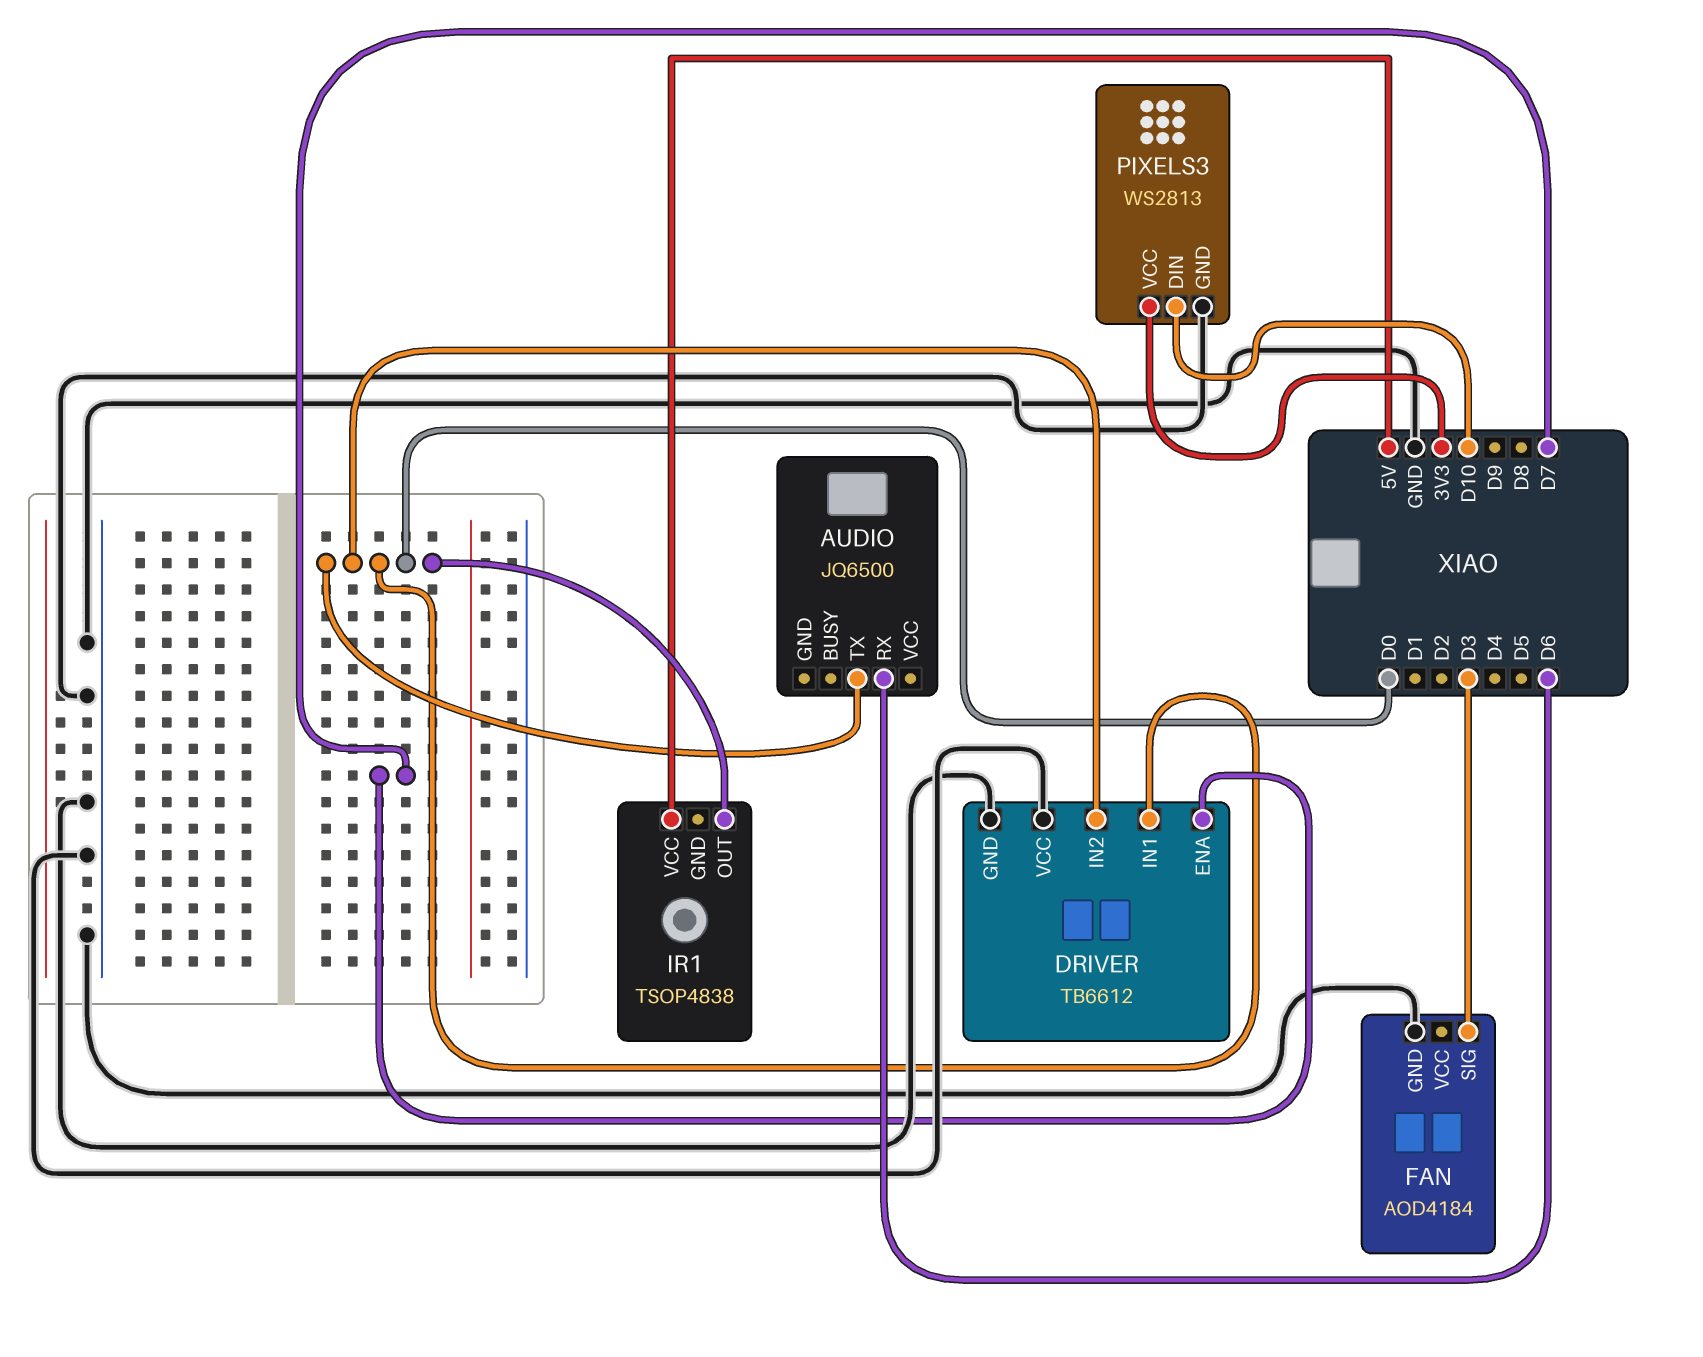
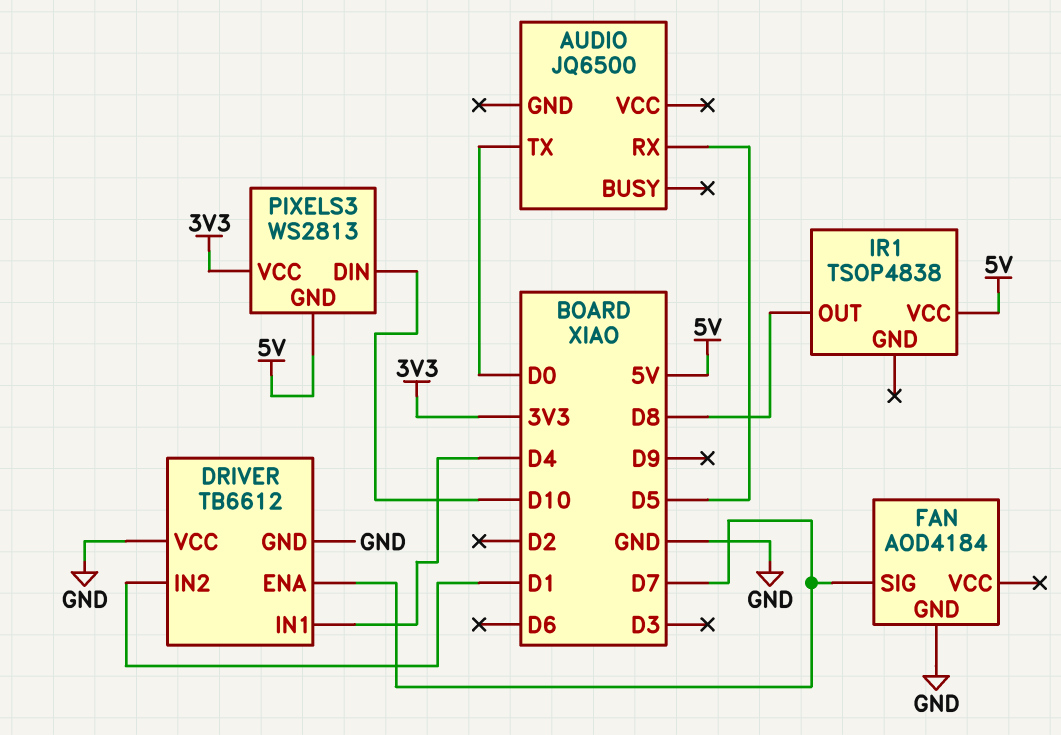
AUDIO pin RX: D6 -> D5
DRIVER pin IN1: D0 -> D4
DRIVER pin IN2: D0 -> D1
FAN pin SIG: D3 -> D7
IR1 pin OUT: D0 -> D8
PIXELS3 pin GND: GND -> 5V

